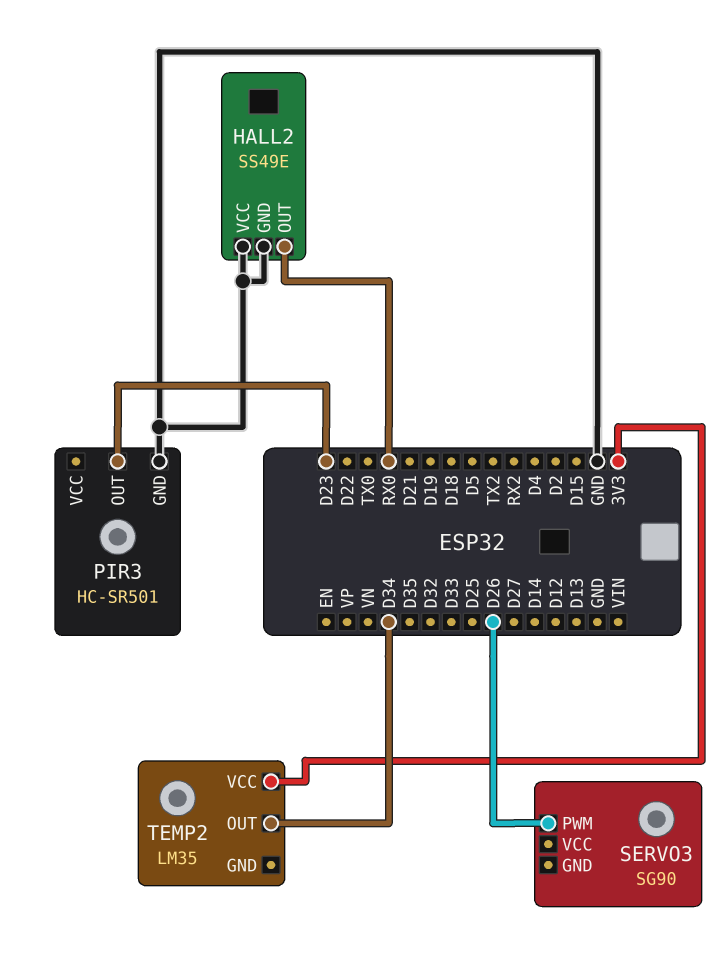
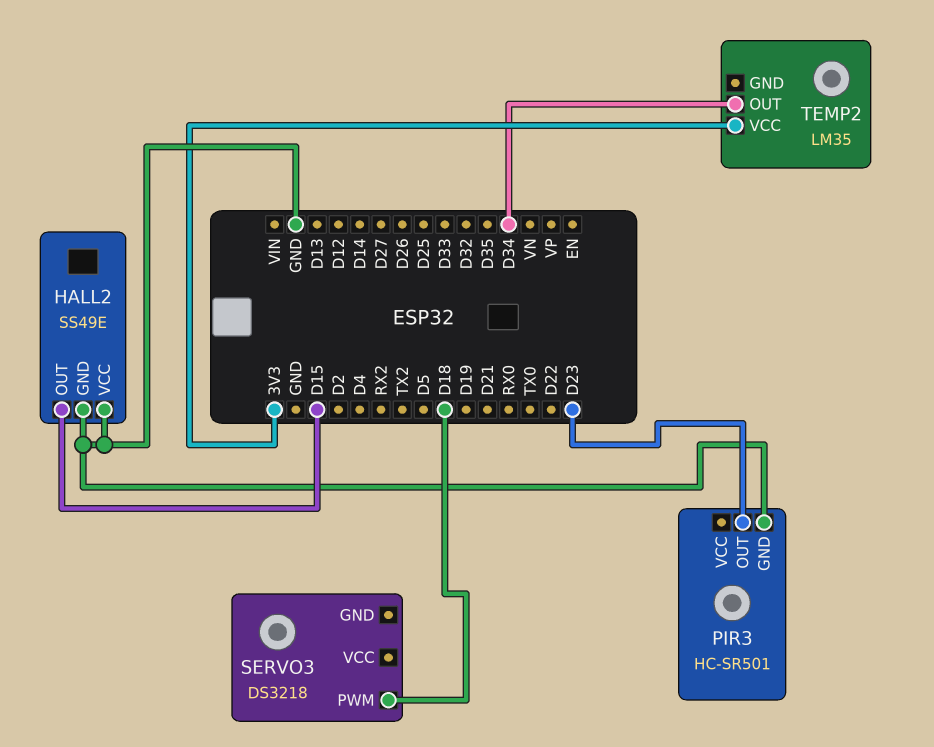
HALL2 pin OUT: RX0 -> D15
SERVO3: SG90 -> DS3218
SERVO3 pin PWM: D26 -> D18

